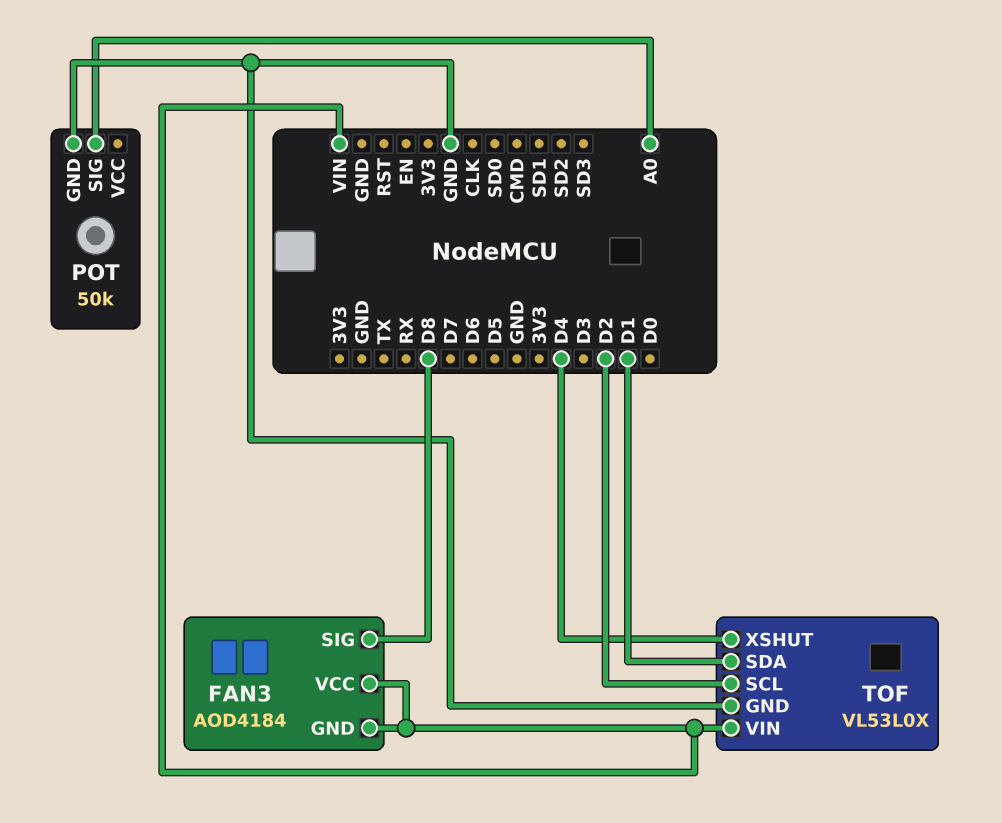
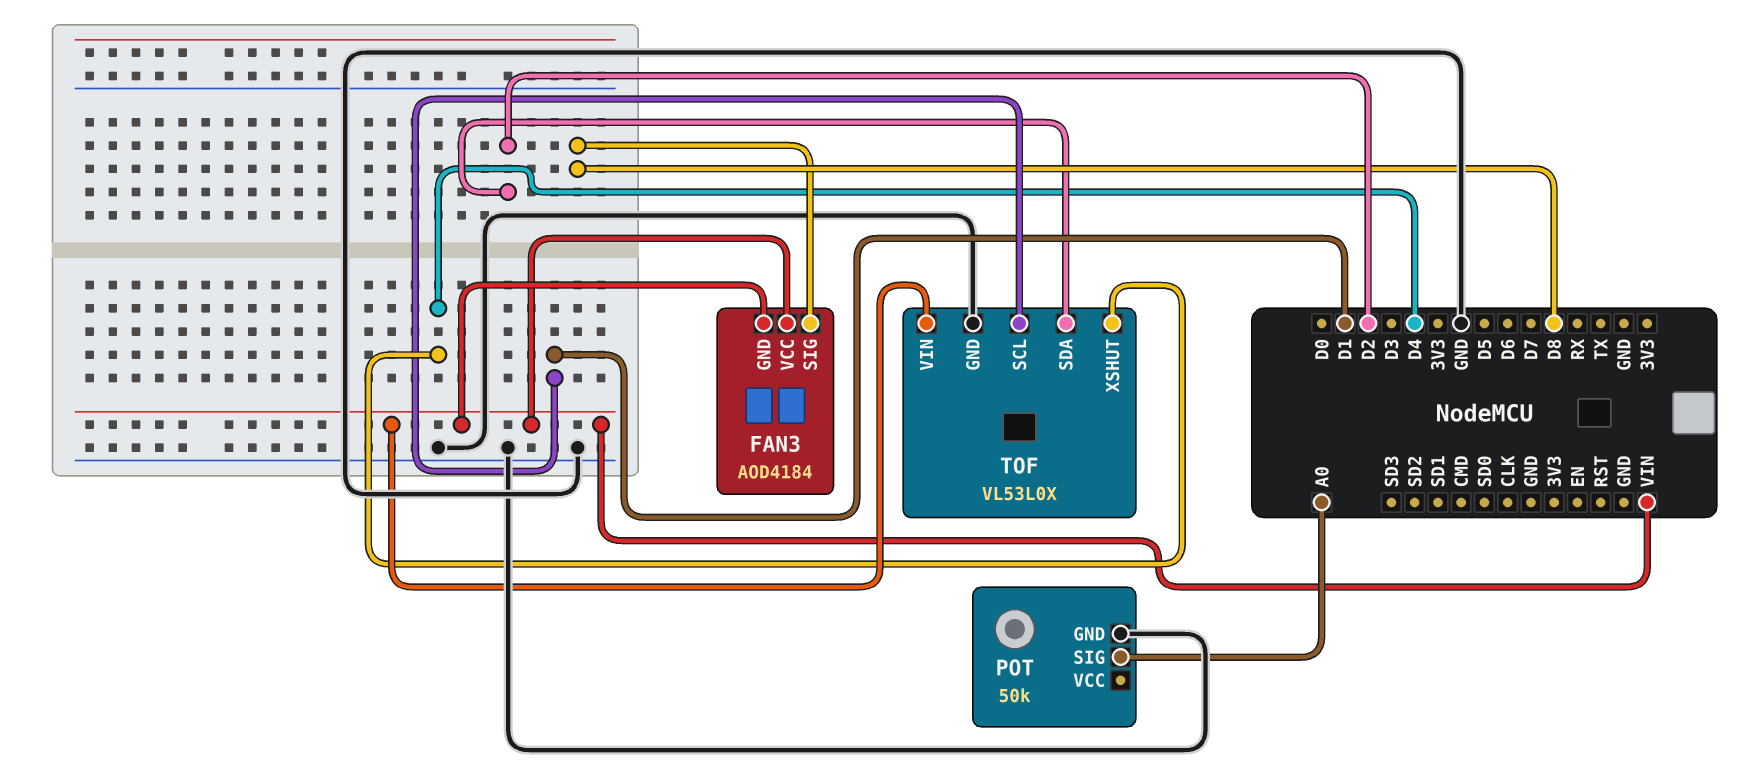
TOF pin SCL: D2 -> D1
TOF pin SDA: D1 -> D2

